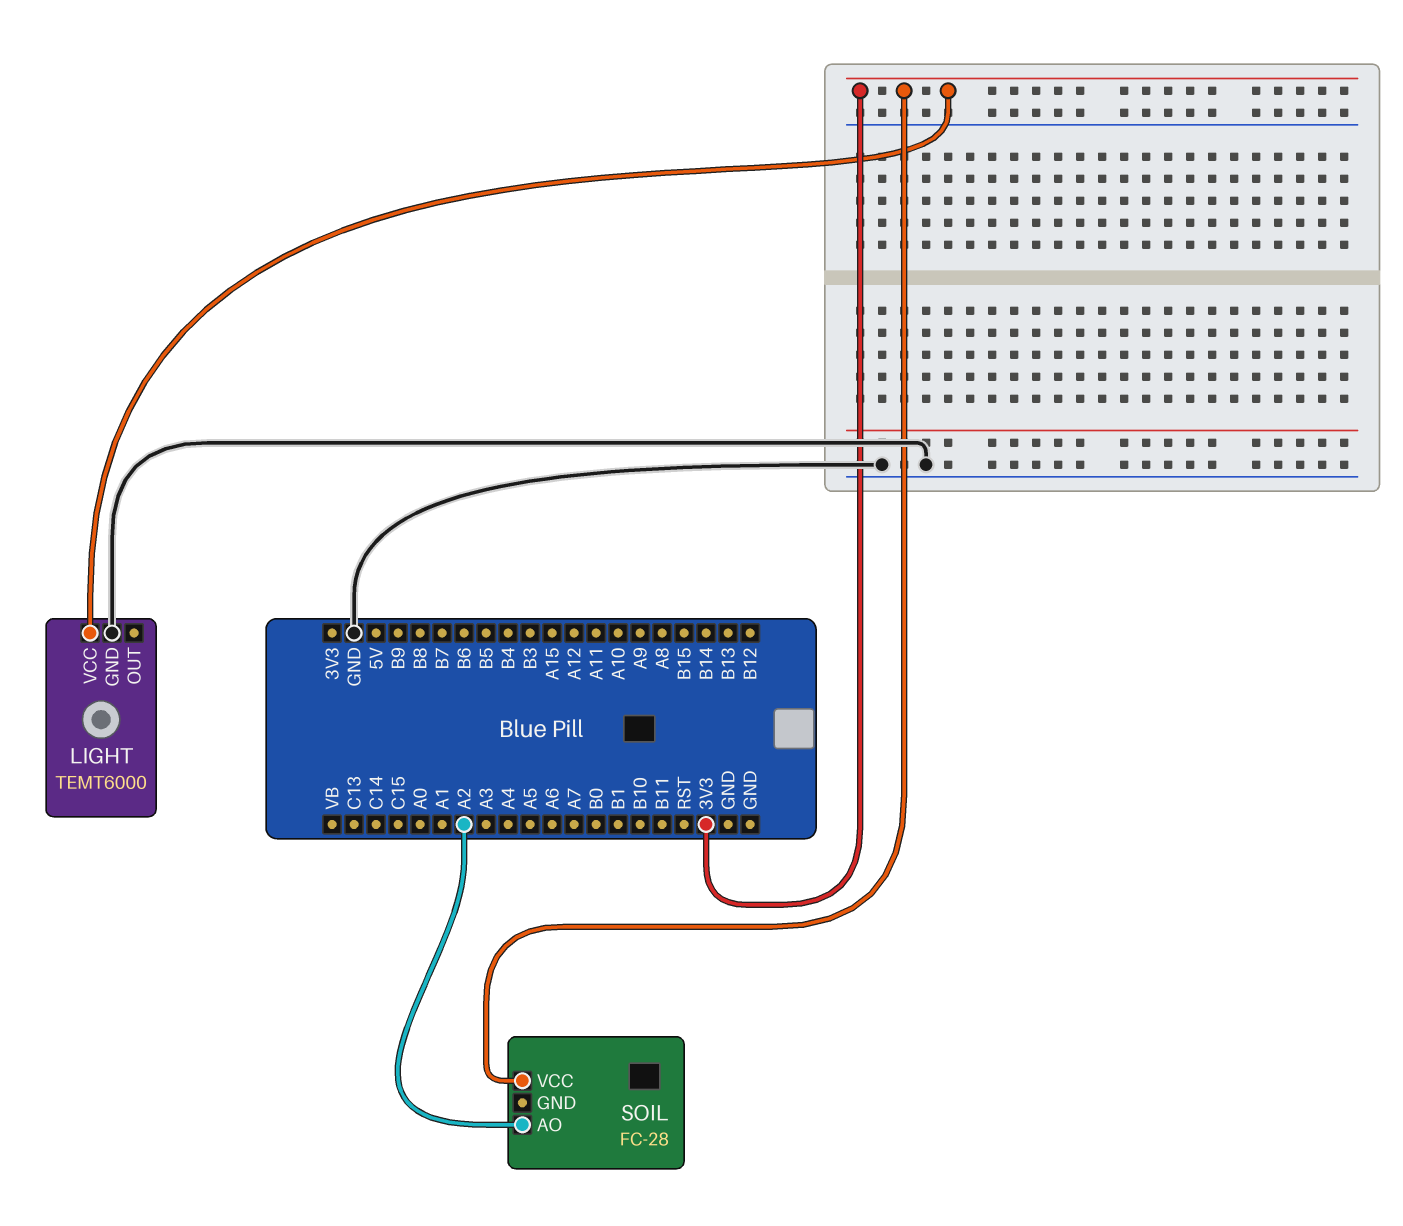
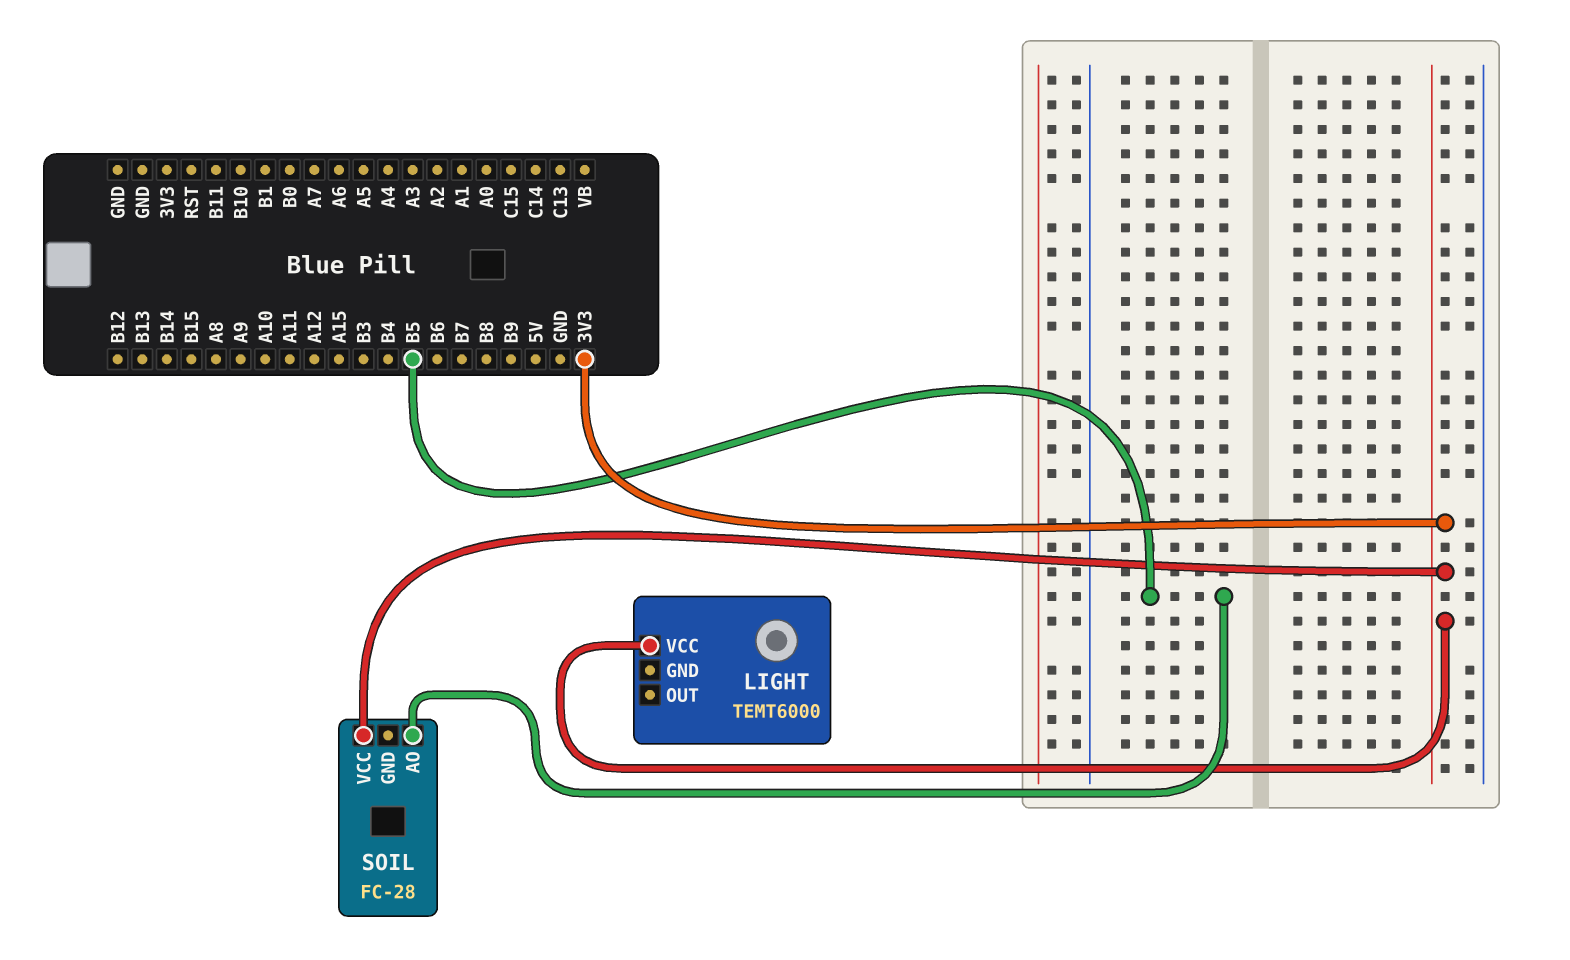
LIGHT pin GND: GND -> none
SOIL pin AO: A2 -> B5

